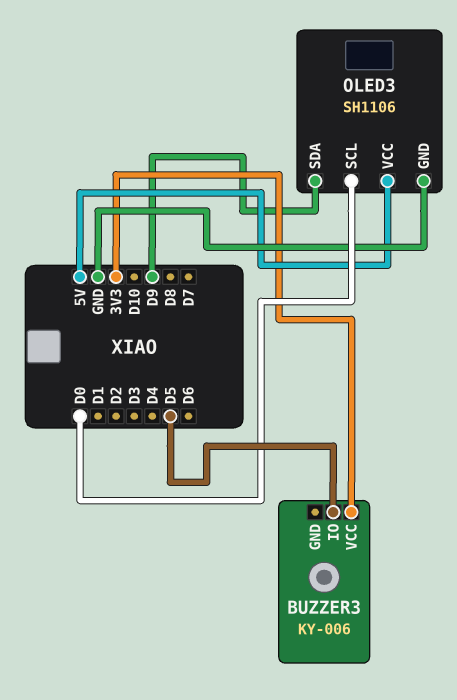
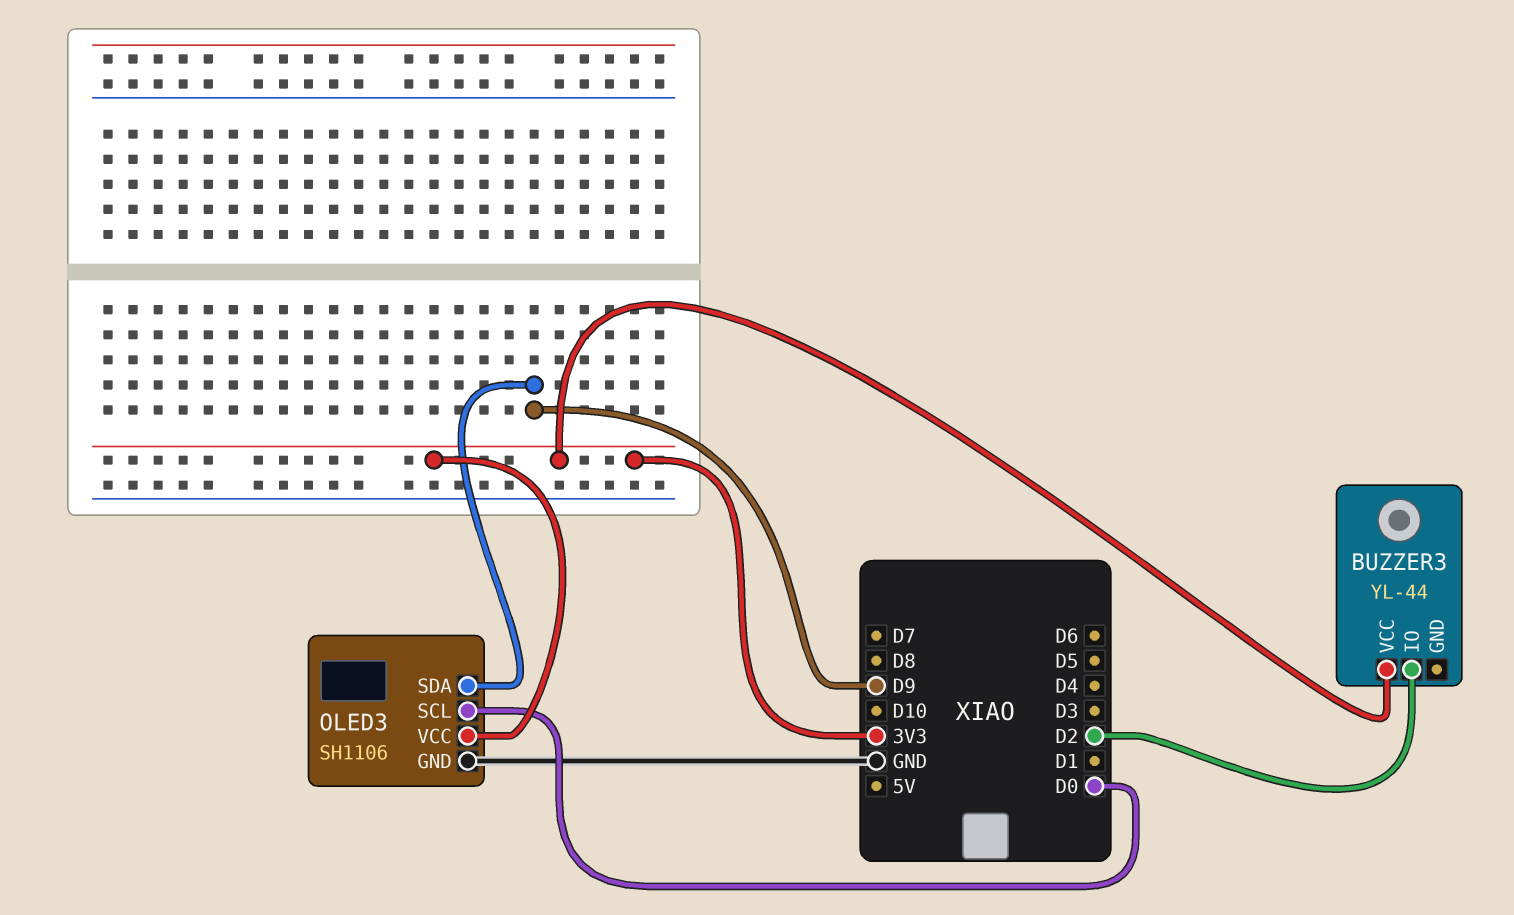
BUZZER3: KY-006 -> YL-44
BUZZER3 pin IO: D5 -> D2
OLED3 pin VCC: 5V -> 3V3

